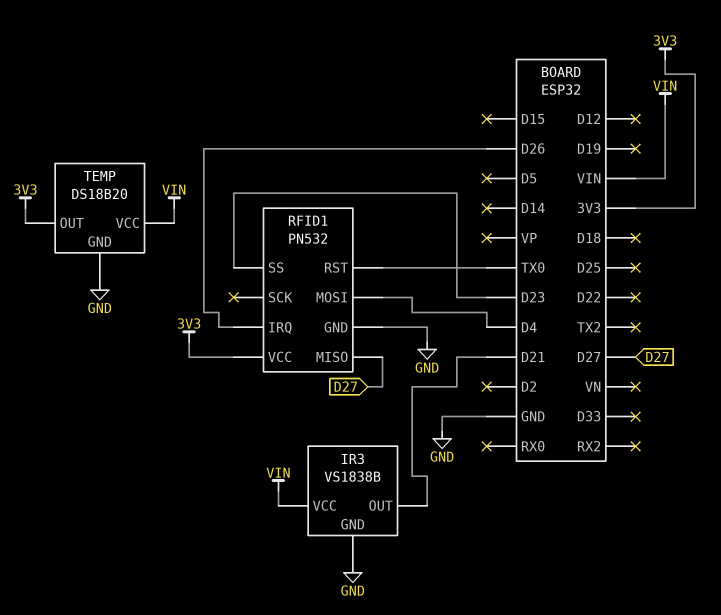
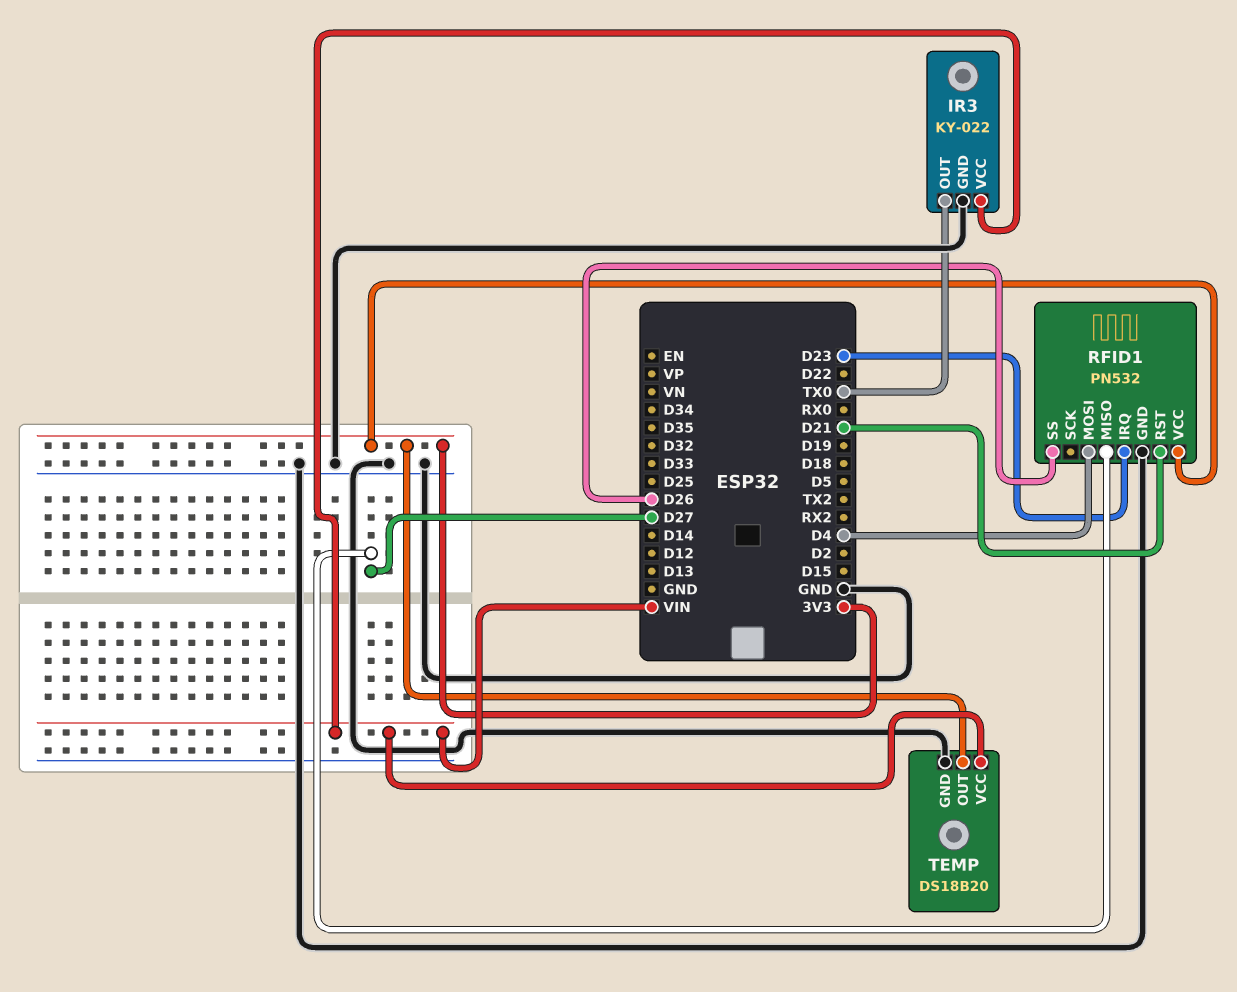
IR3: VS1838B -> KY-022
IR3 pin OUT: D21 -> TX0
RFID1 pin IRQ: D26 -> D23
RFID1 pin RST: TX0 -> D21
RFID1 pin SS: D23 -> D26

